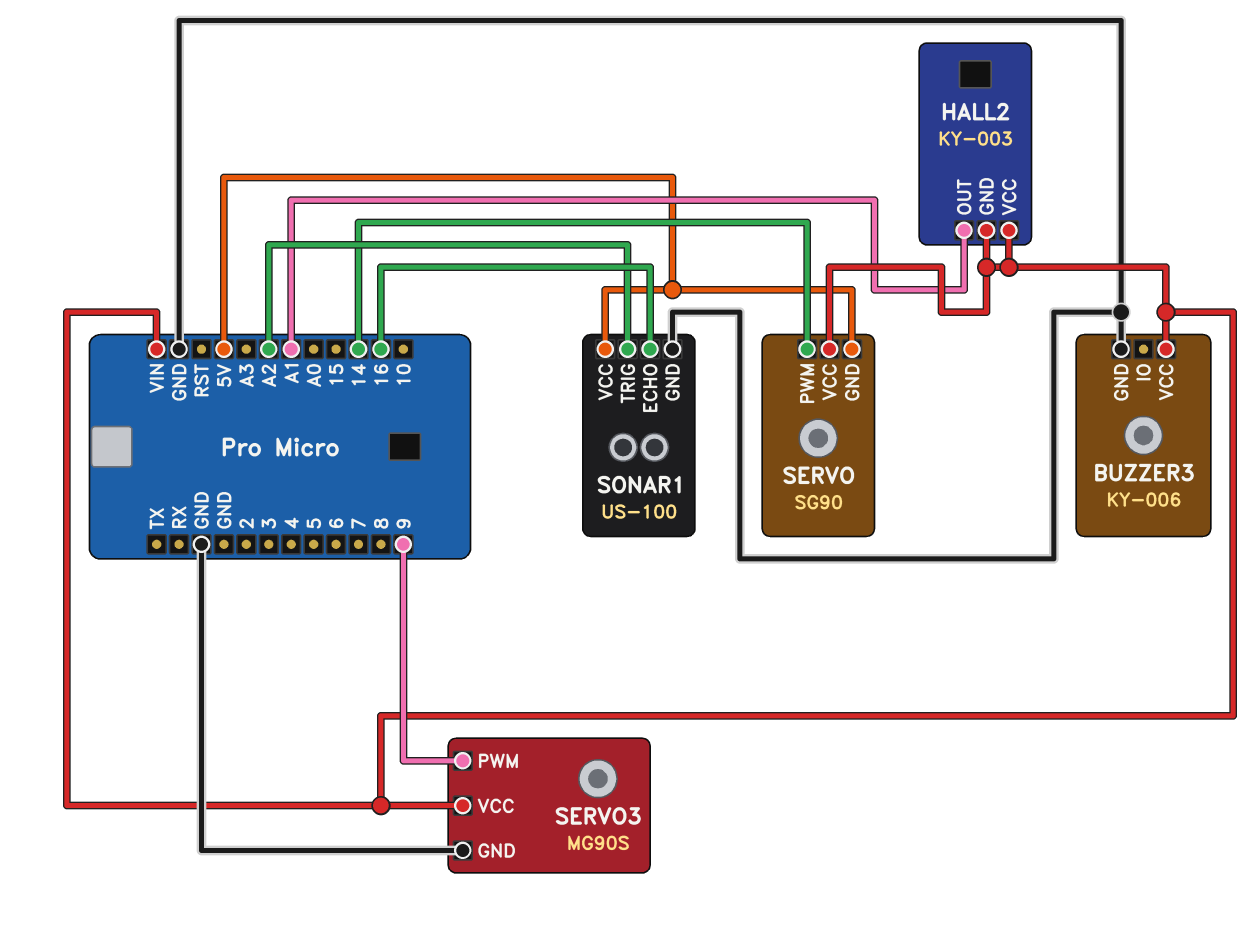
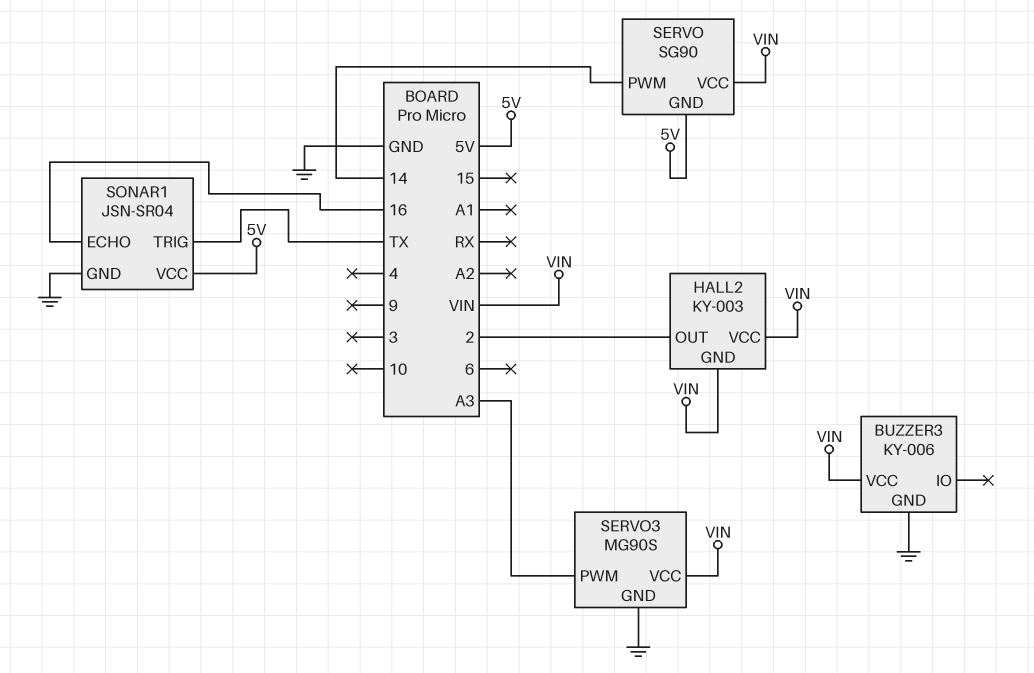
HALL2 pin OUT: A1 -> 2
SERVO3 pin PWM: 9 -> A3
SONAR1: US-100 -> JSN-SR04
SONAR1 pin TRIG: A2 -> TX

